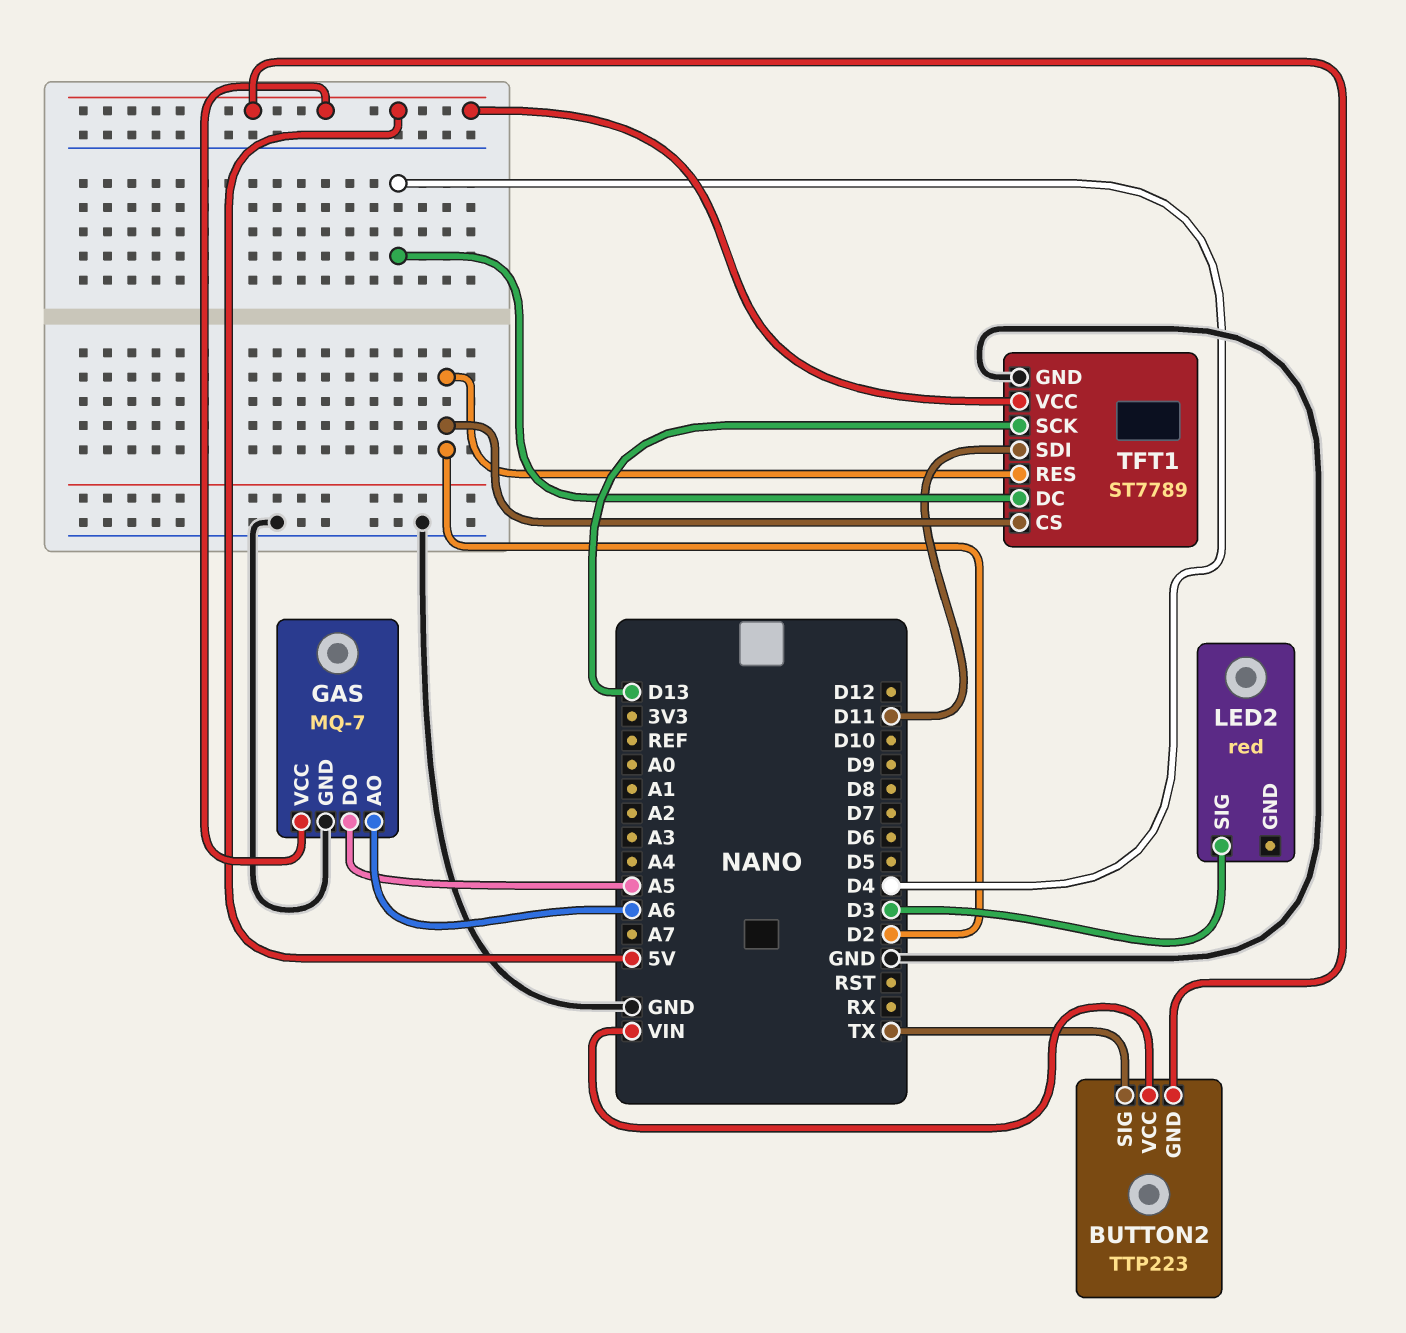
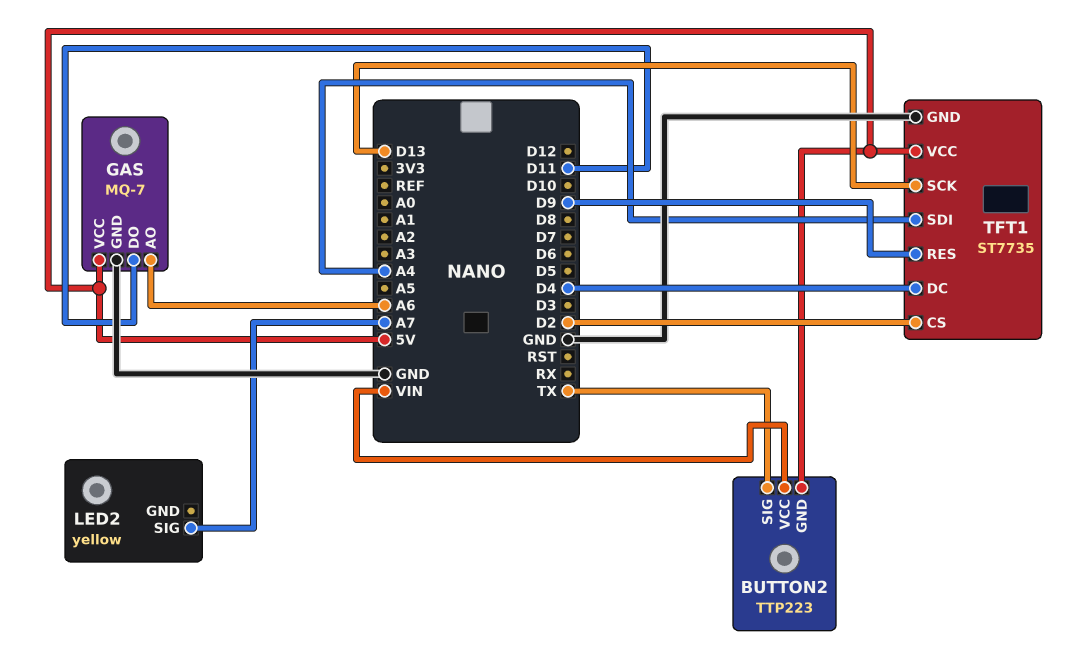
GAS pin DO: A5 -> D11
LED2: red -> yellow
LED2 pin SIG: D3 -> A7
TFT1: ST7789 -> ST7735
TFT1 pin RES: D2 -> D9
TFT1 pin SDI: D11 -> A4

